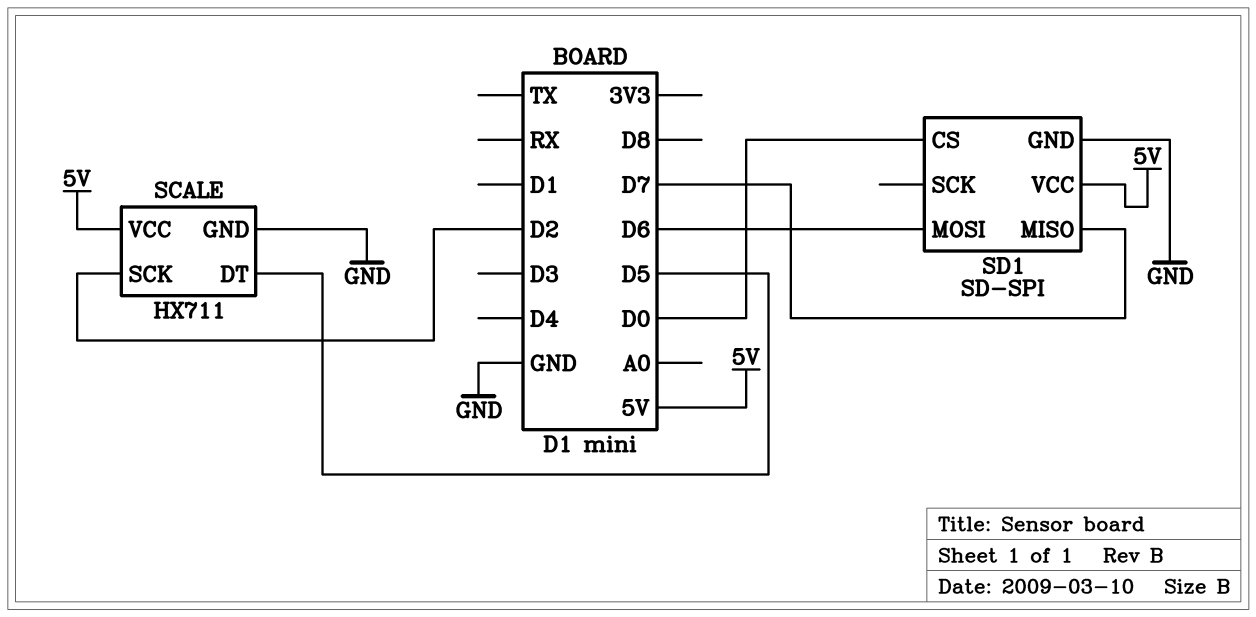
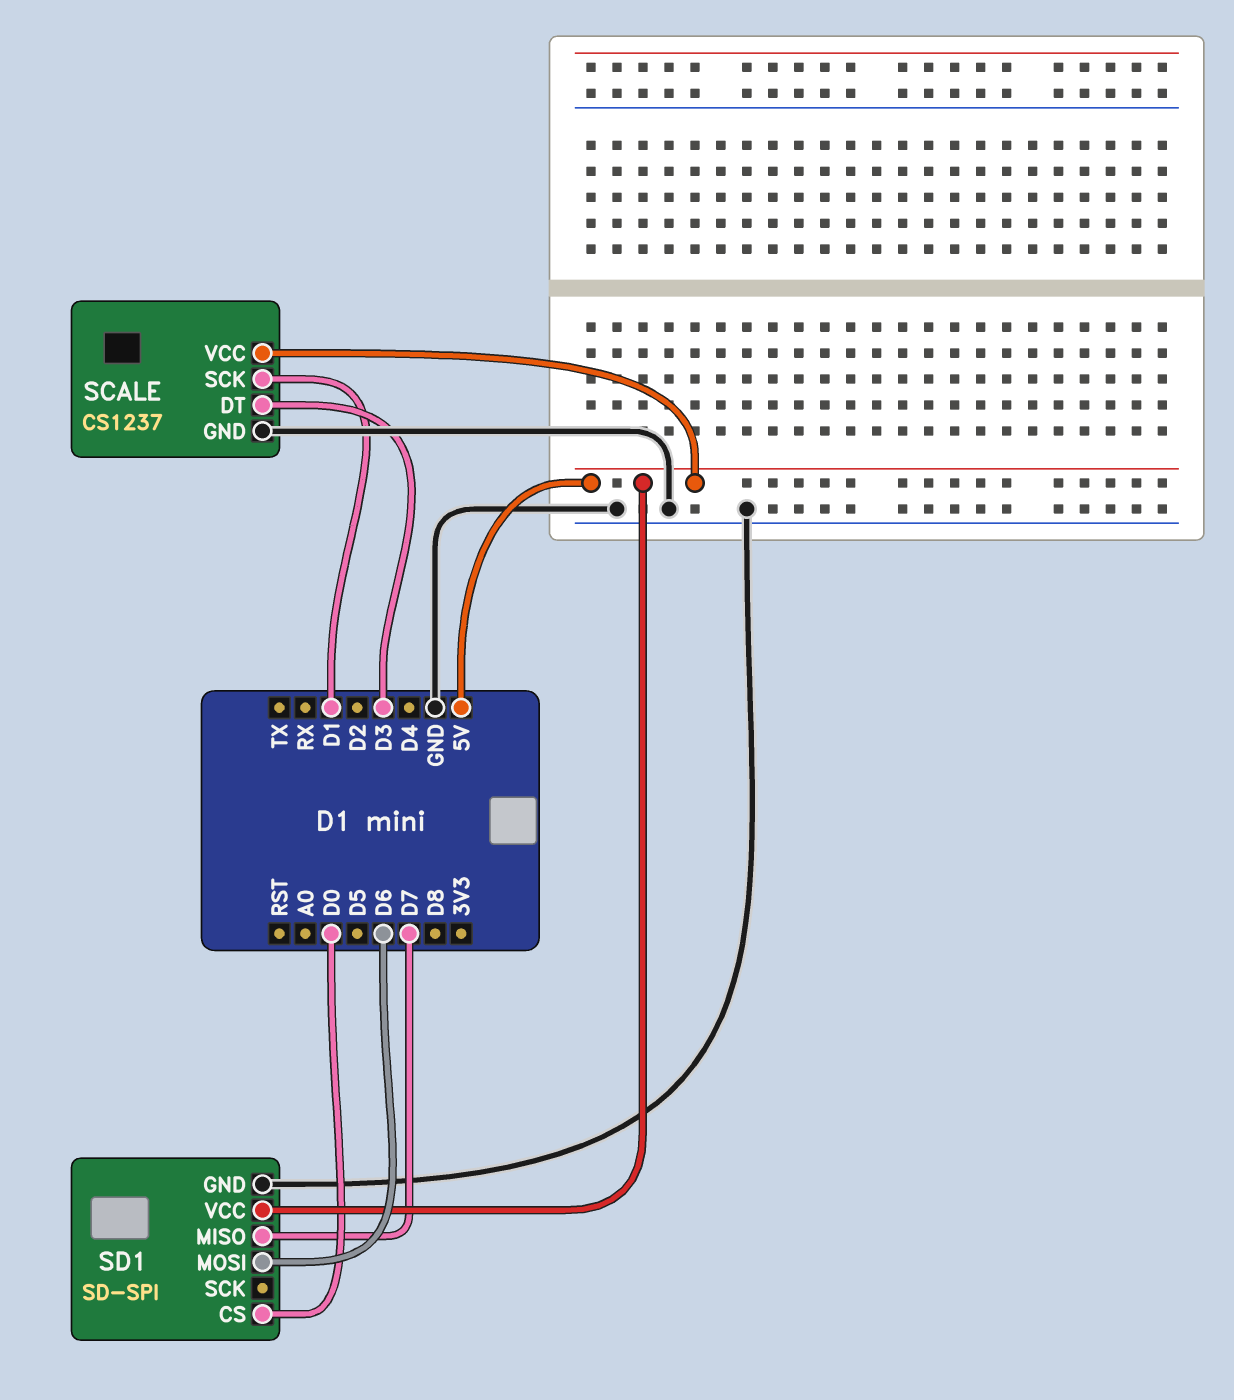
SCALE: HX711 -> CS1237
SCALE pin DT: D5 -> D3
SCALE pin SCK: D2 -> D1

